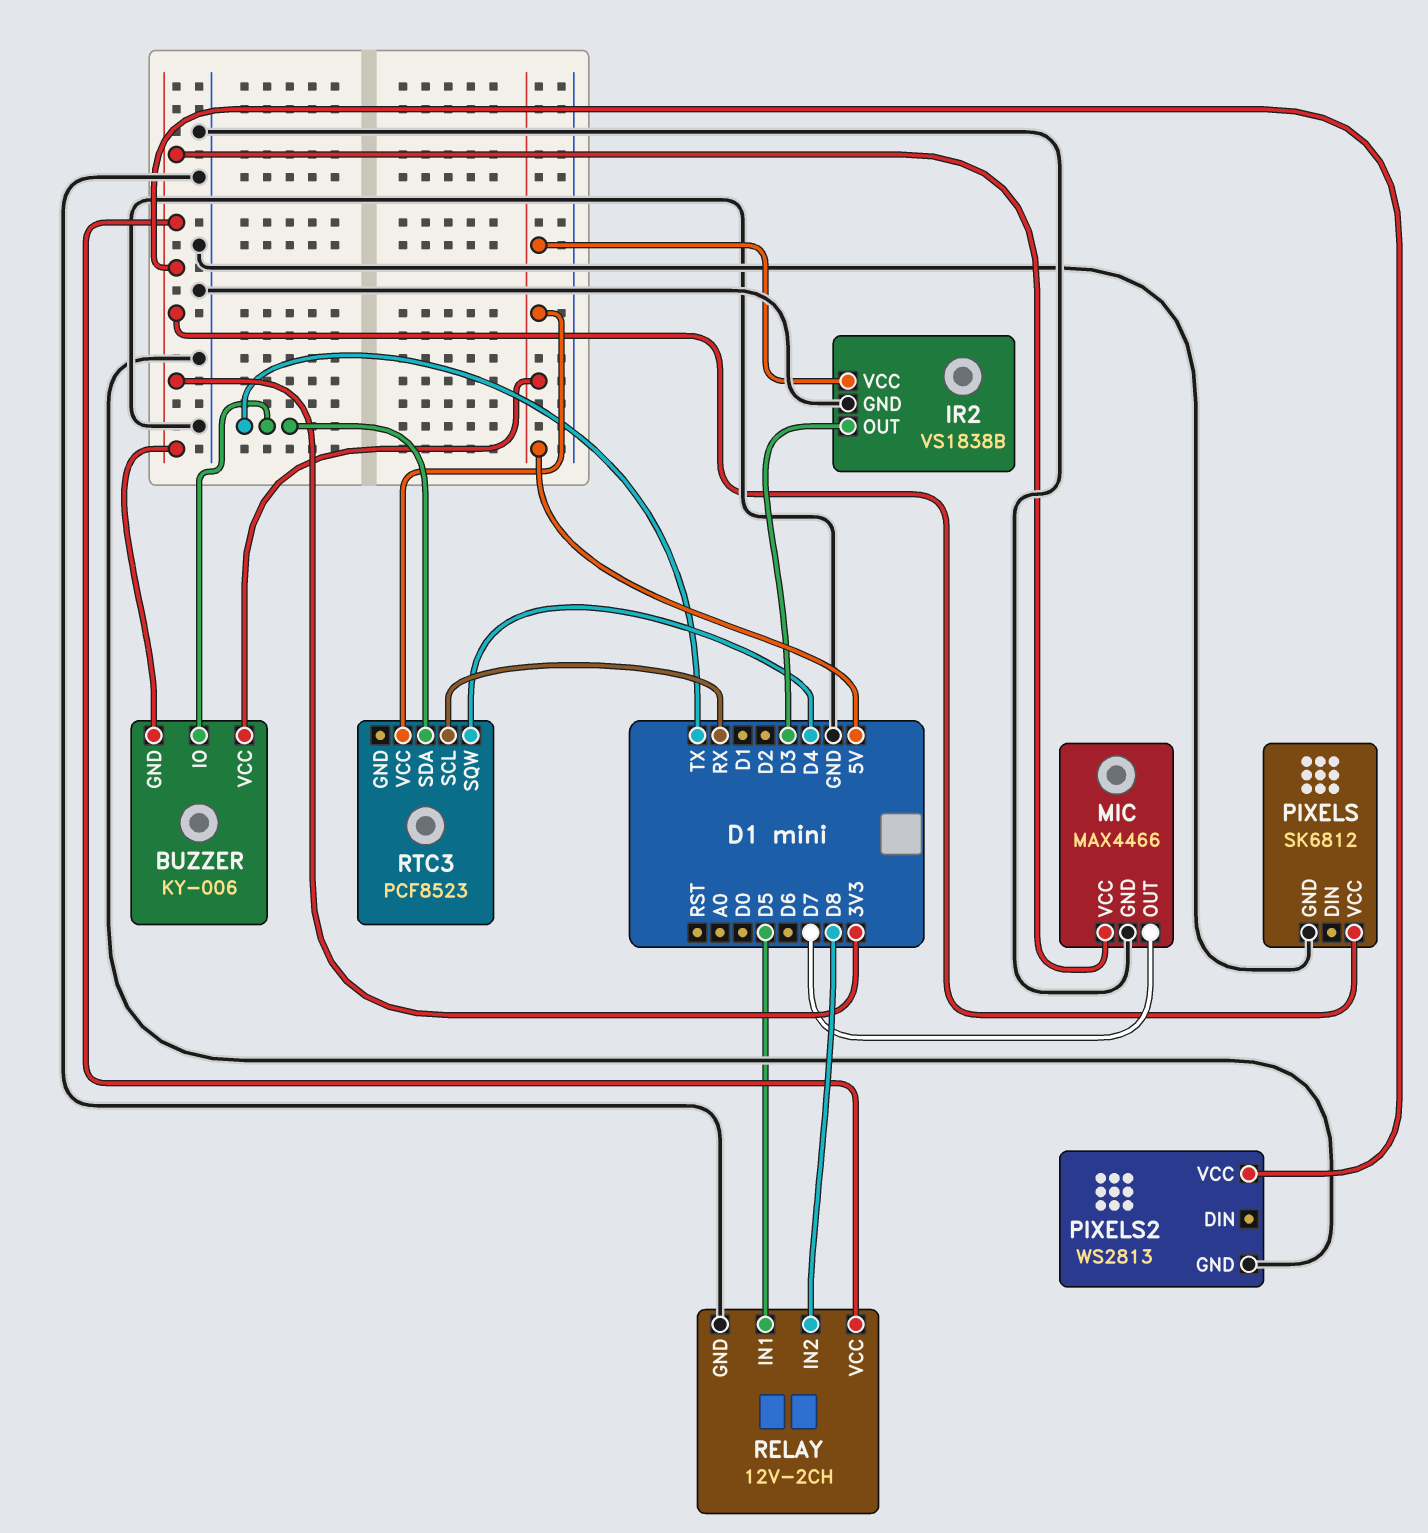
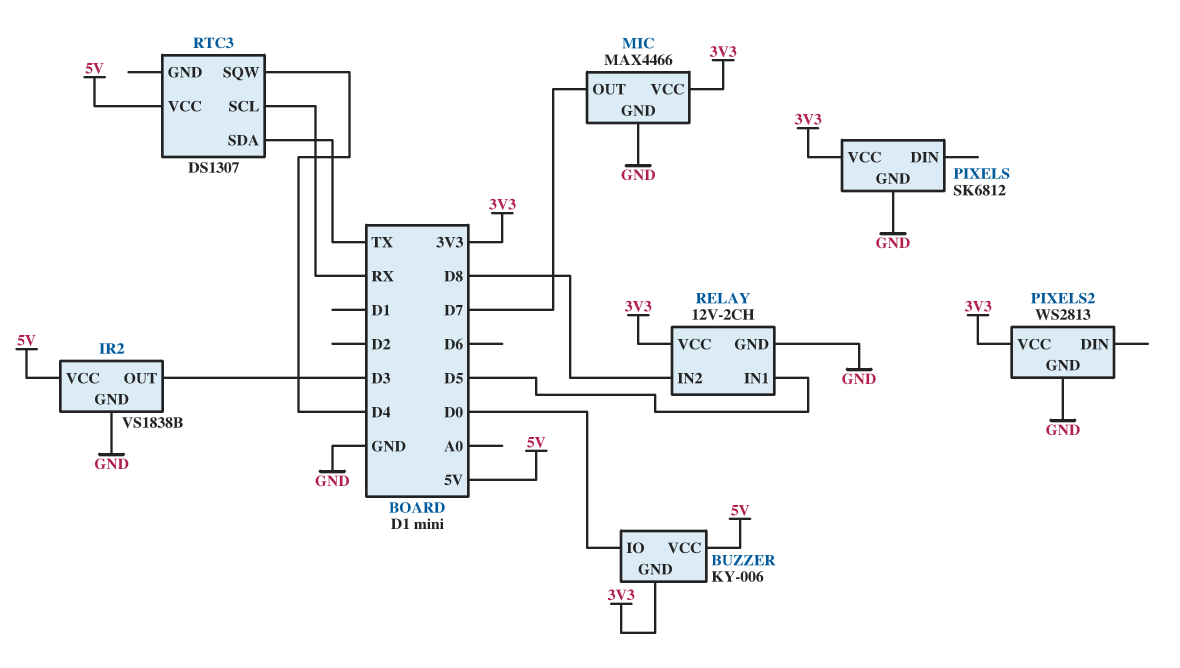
BUZZER pin IO: TX -> D0
RTC3: PCF8523 -> DS1307

